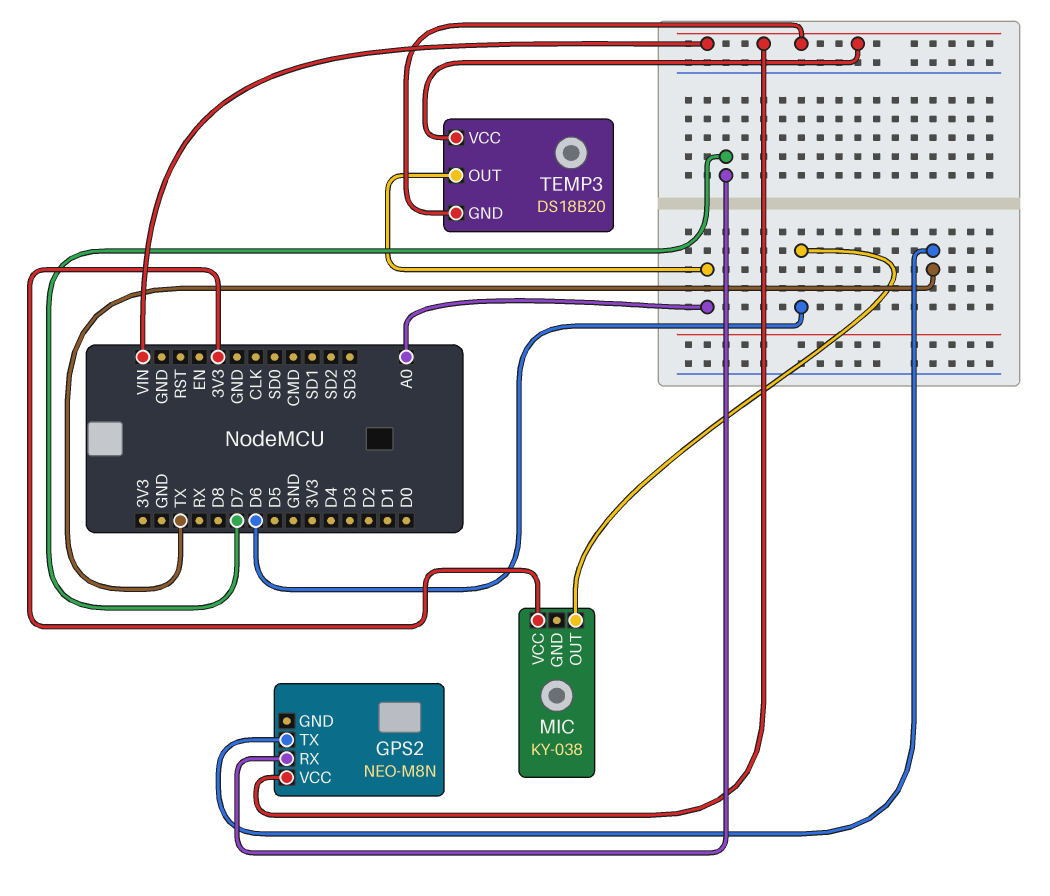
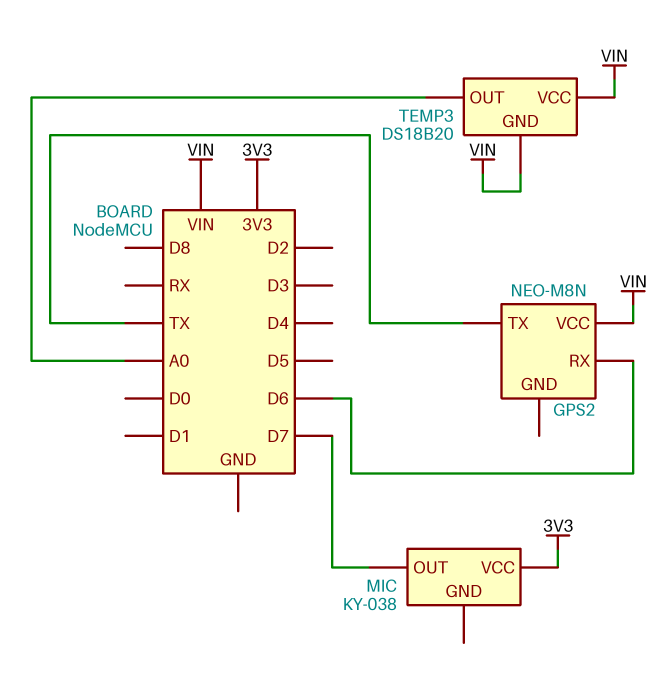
GPS2 pin RX: D7 -> D6
MIC pin OUT: D6 -> D7

